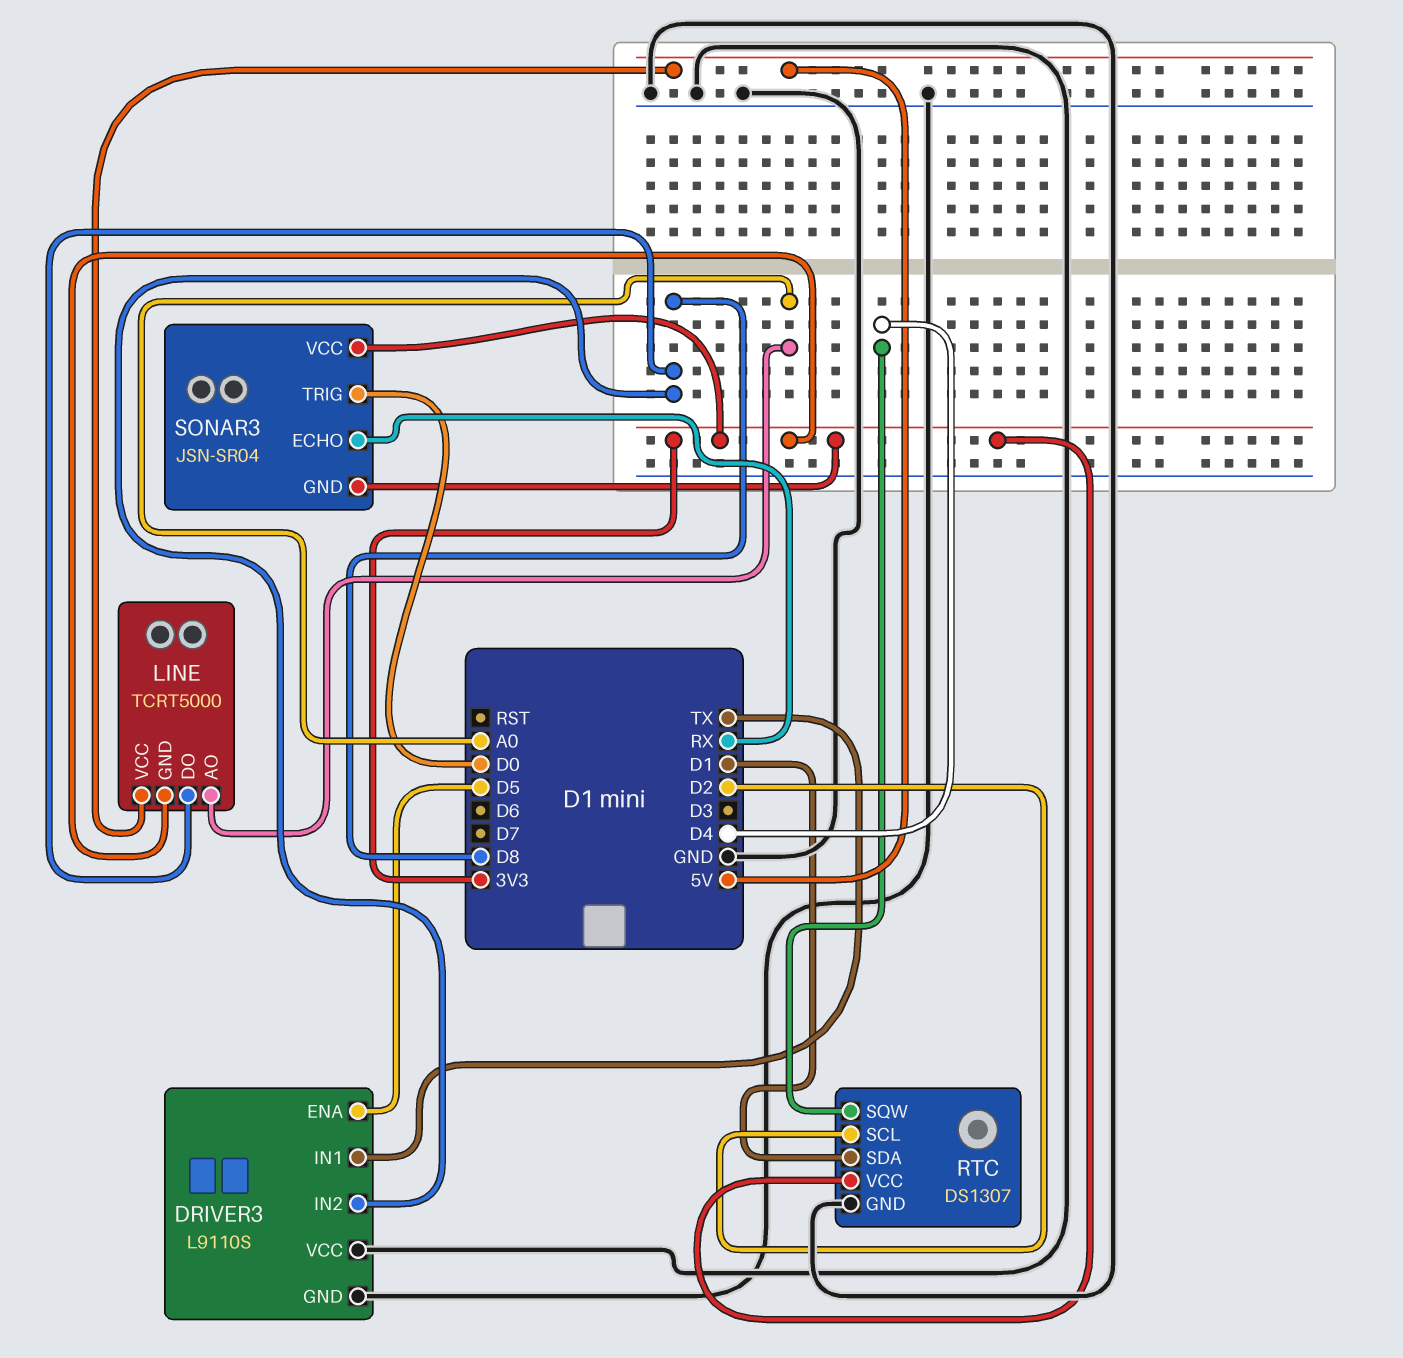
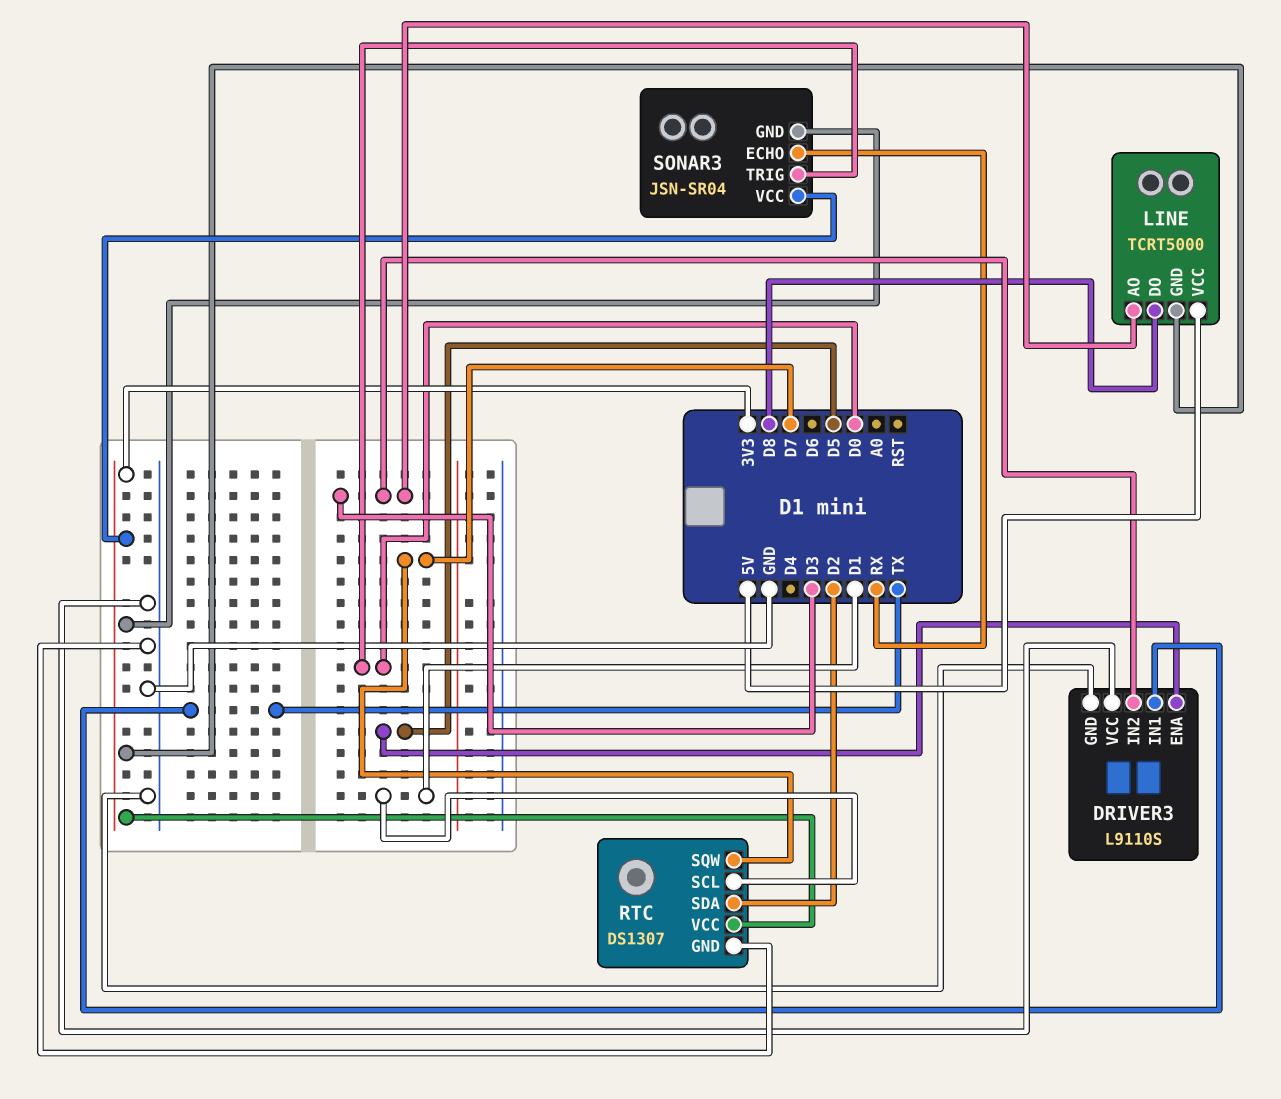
DRIVER3 pin IN2: D8 -> D3
LINE pin AO: A0 -> D3
RTC pin SCL: D2 -> D1
RTC pin SDA: D1 -> D2
RTC pin SQW: D4 -> D7

